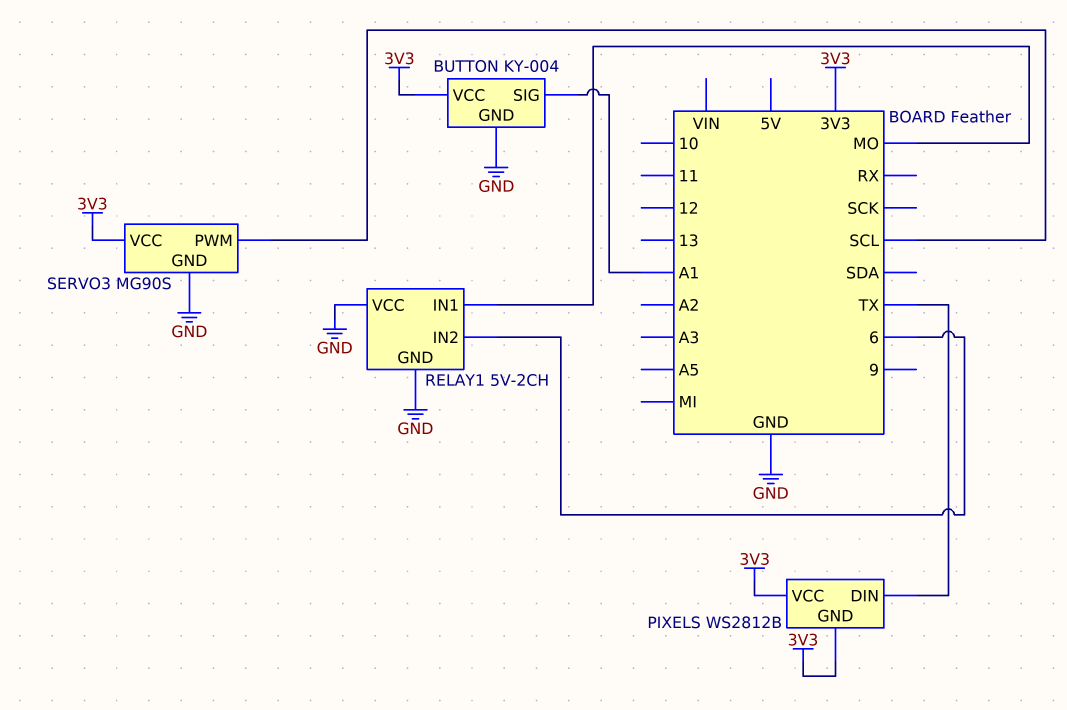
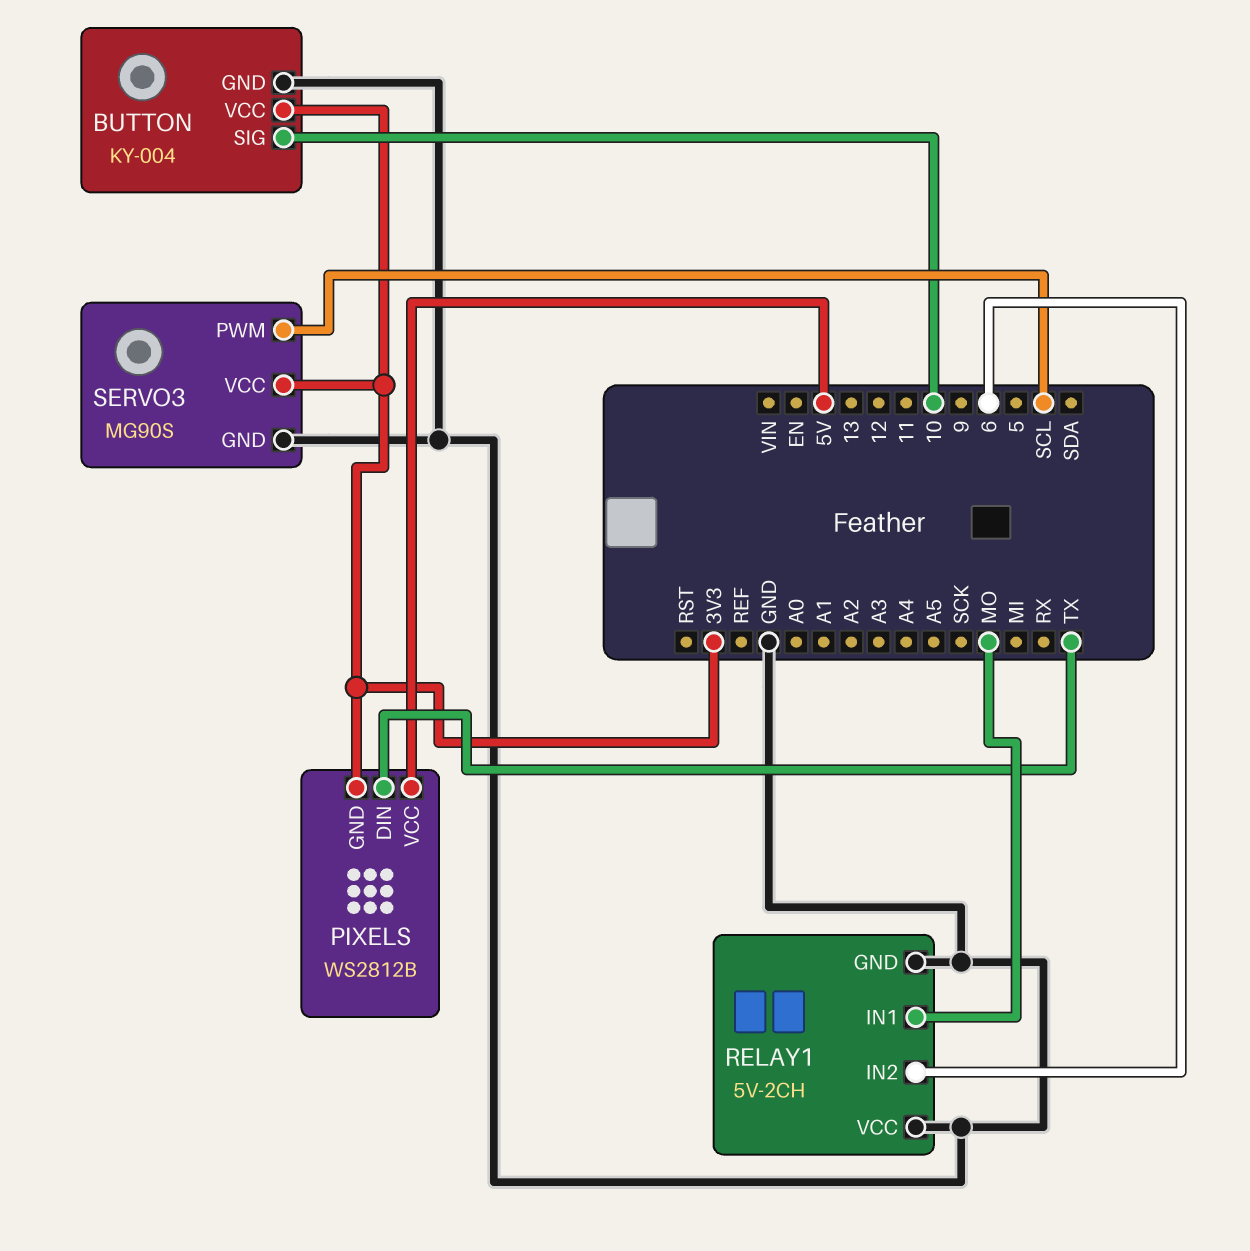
BUTTON pin SIG: A1 -> 10
PIXELS pin VCC: 3V3 -> 5V

